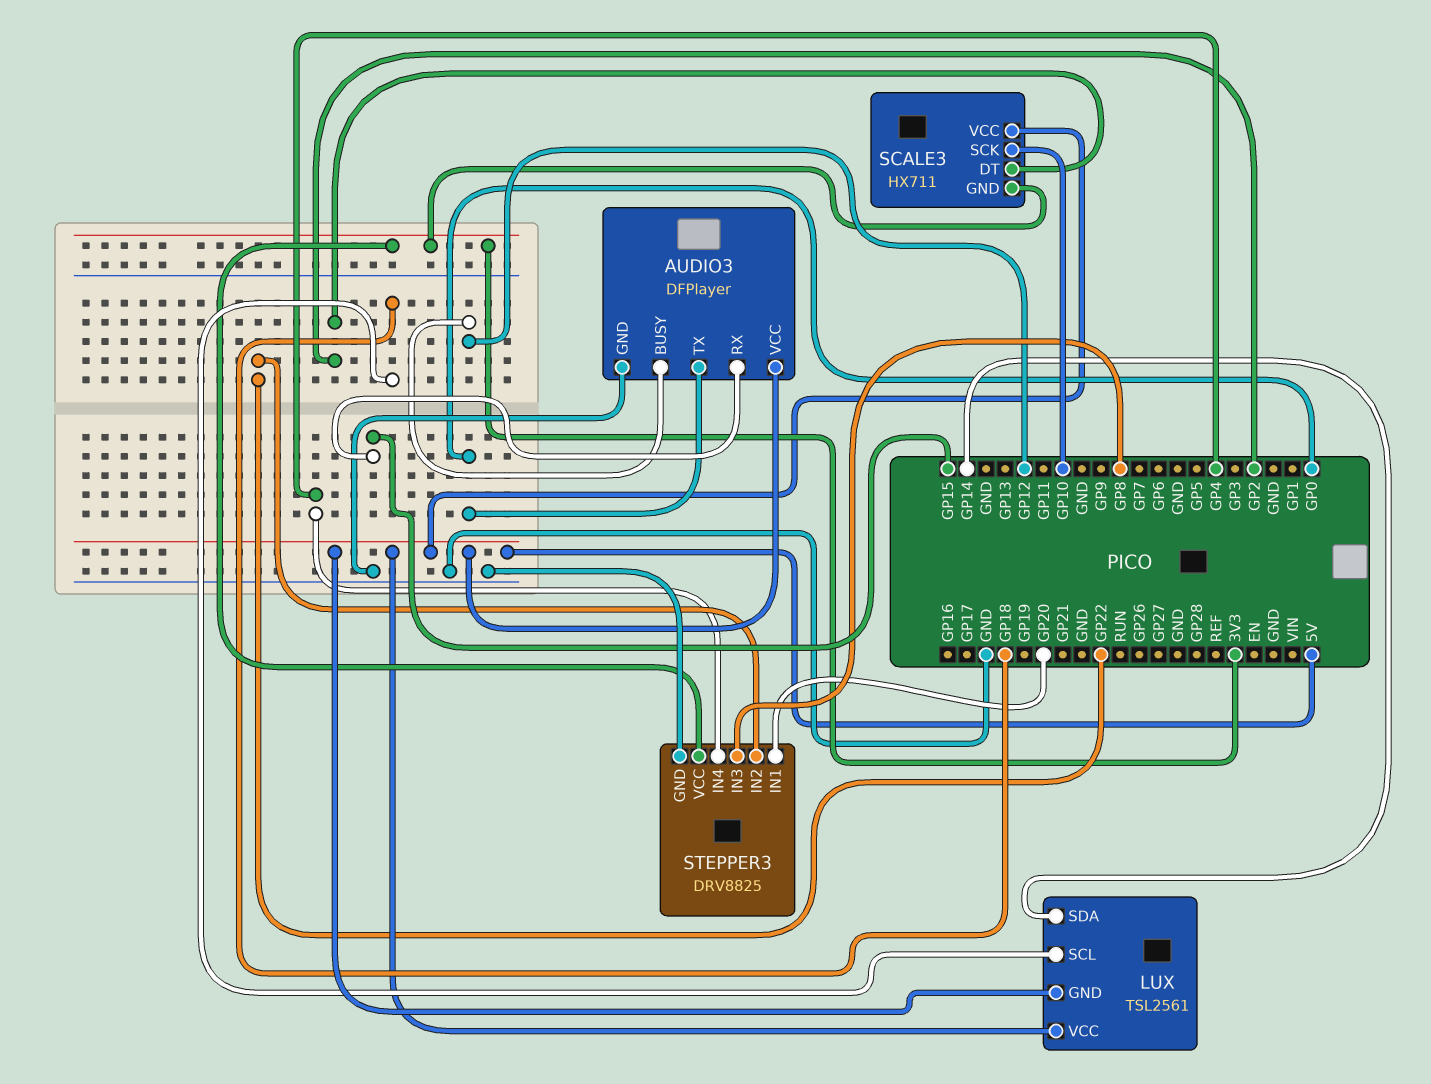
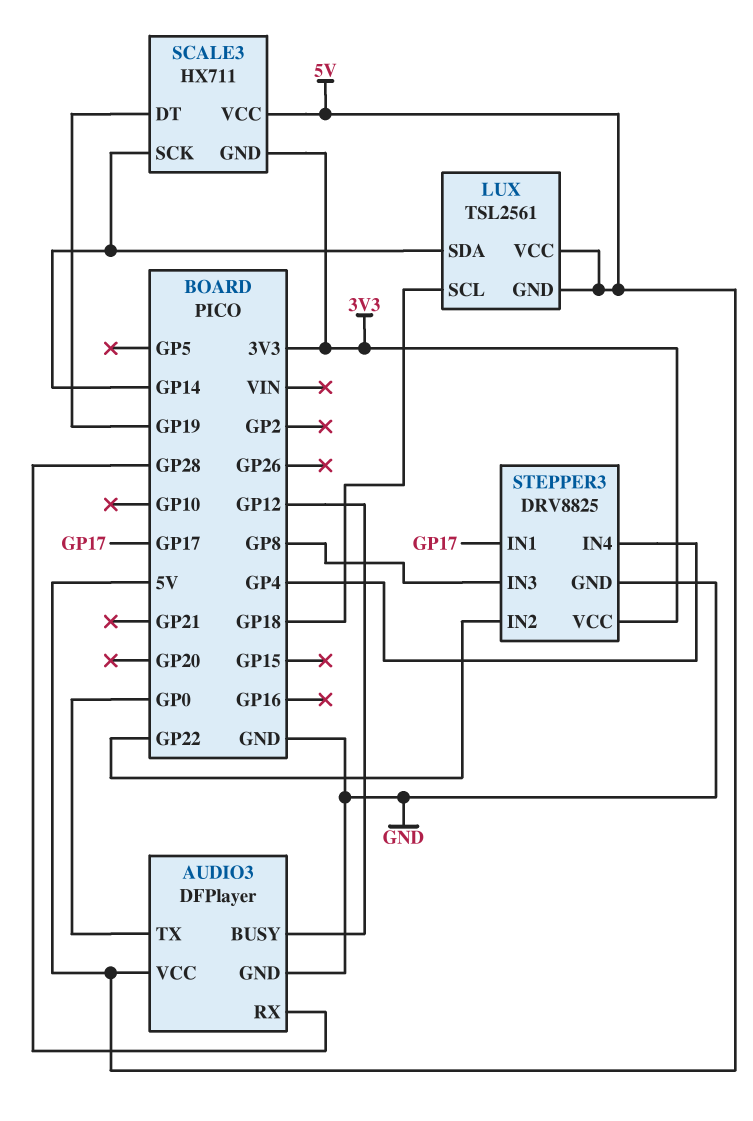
AUDIO3 pin RX: GP15 -> GP28
SCALE3 pin DT: GP2 -> GP19
SCALE3 pin SCK: GP10 -> GP14
STEPPER3 pin IN1: GP20 -> GP17

